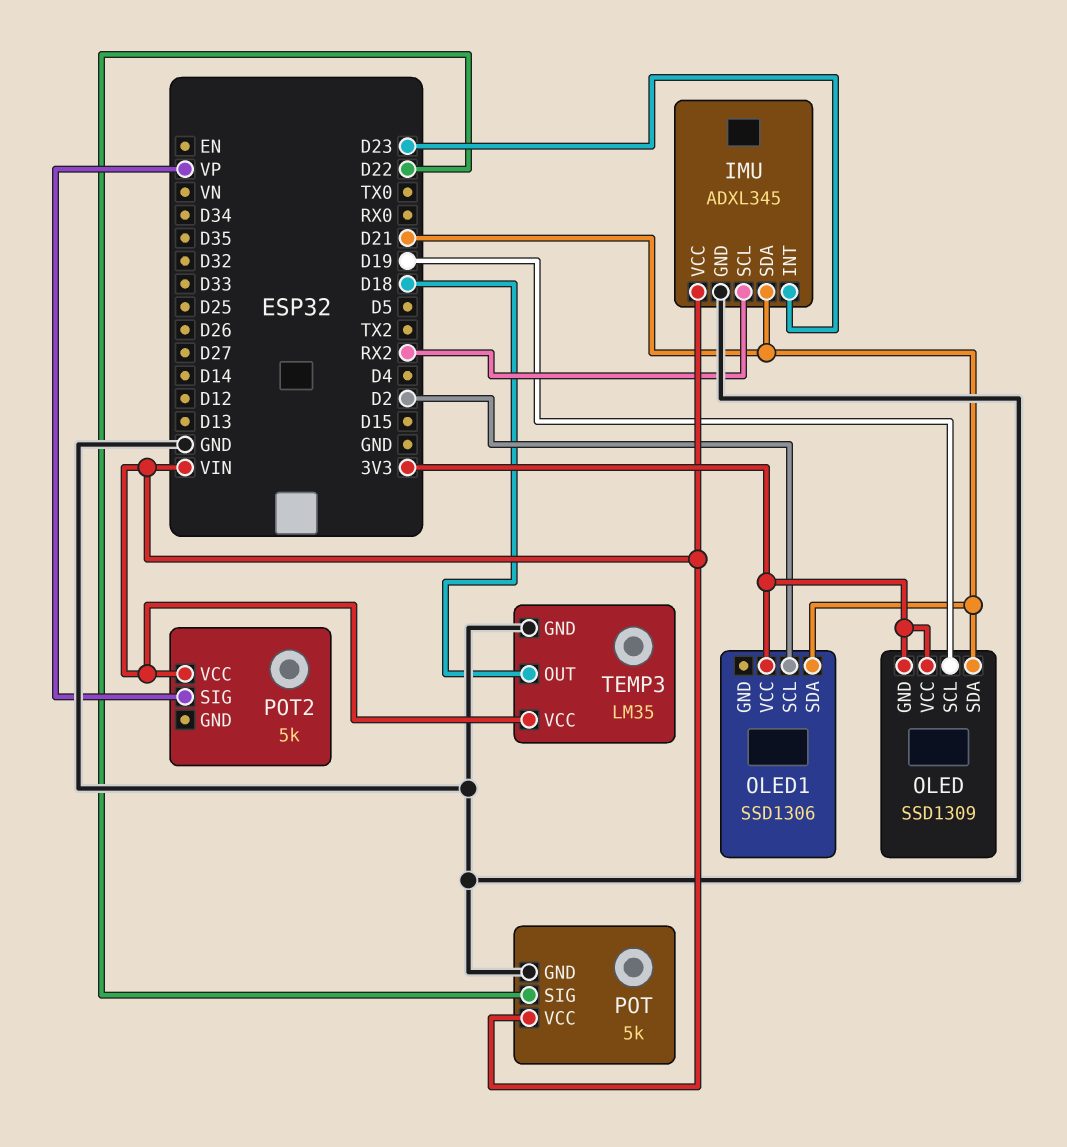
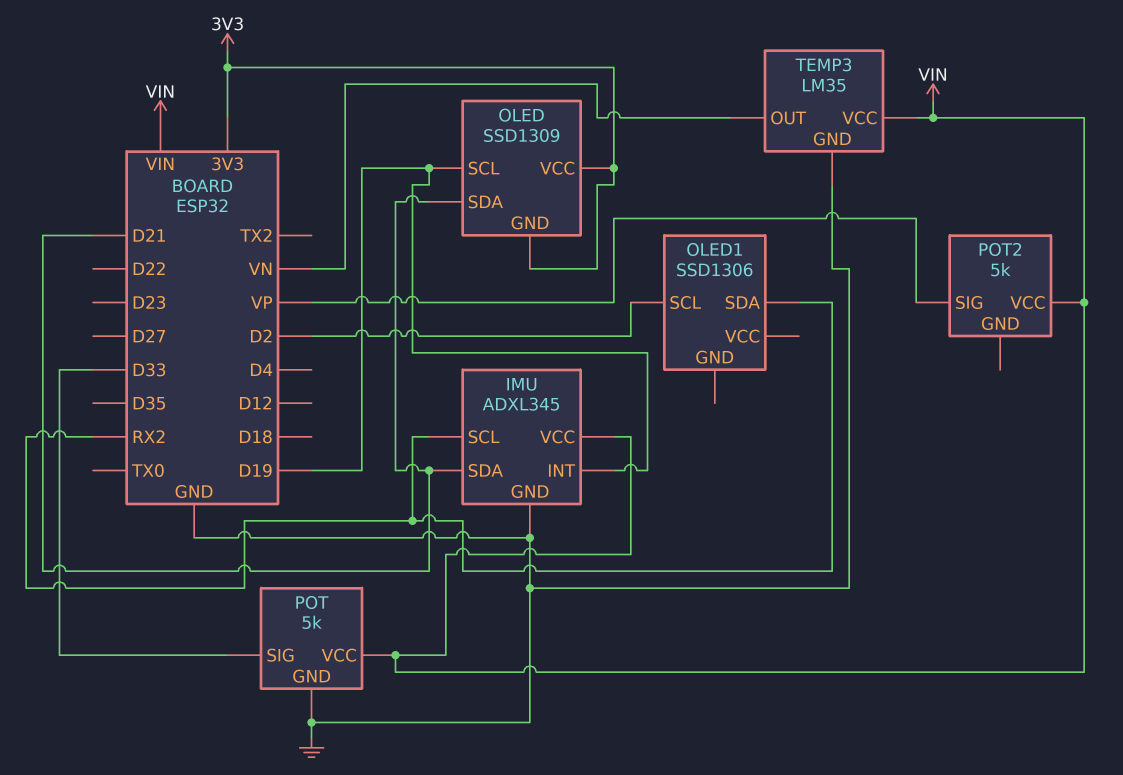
IMU pin INT: D23 -> D19
OLED1 pin SDA: D21 -> RX2
OLED1 pin VCC: 3V3 -> none
POT pin SIG: D22 -> D33
TEMP3 pin OUT: D18 -> VN

